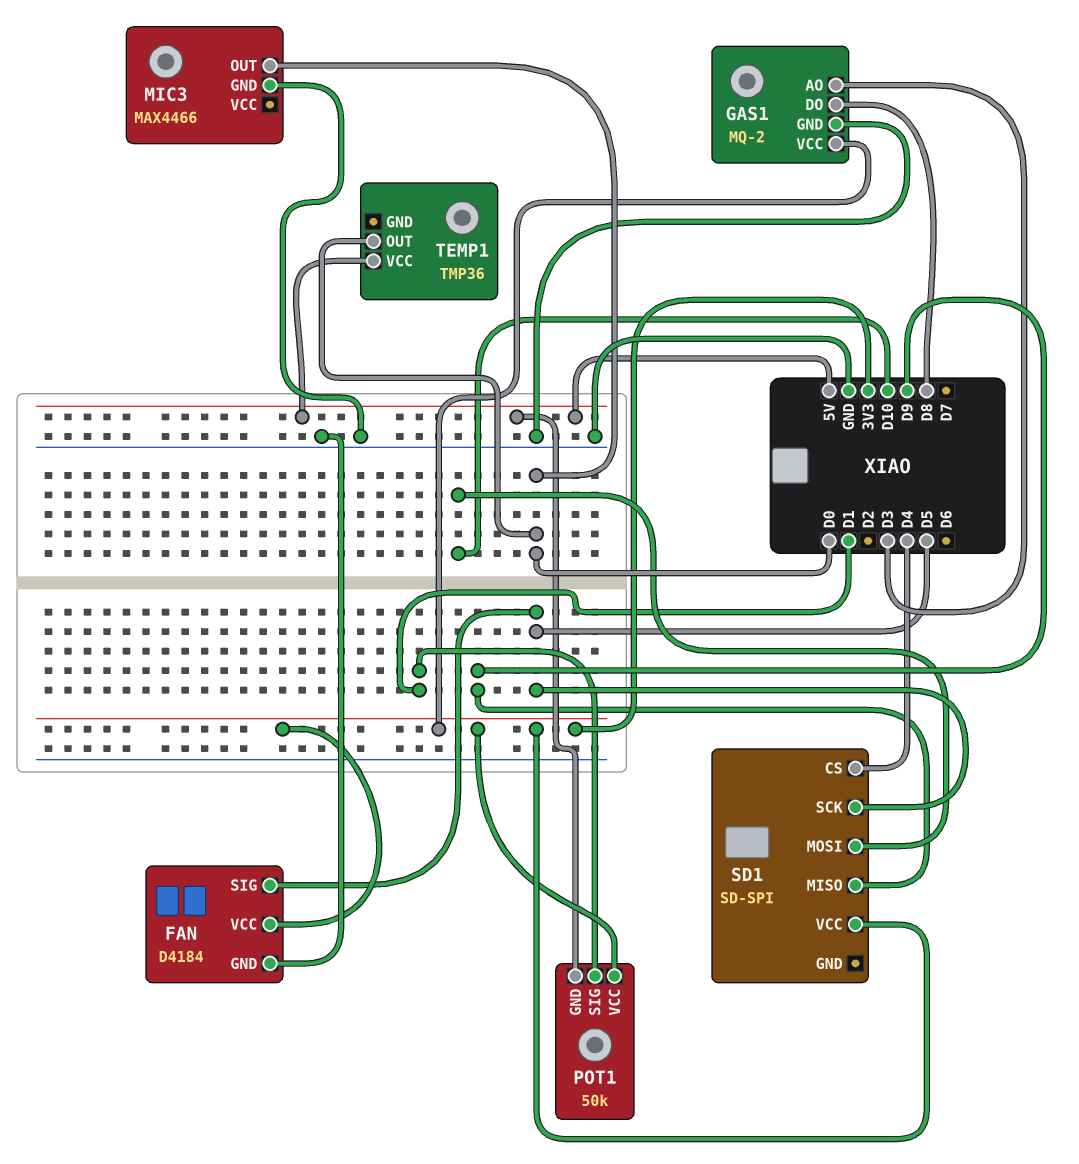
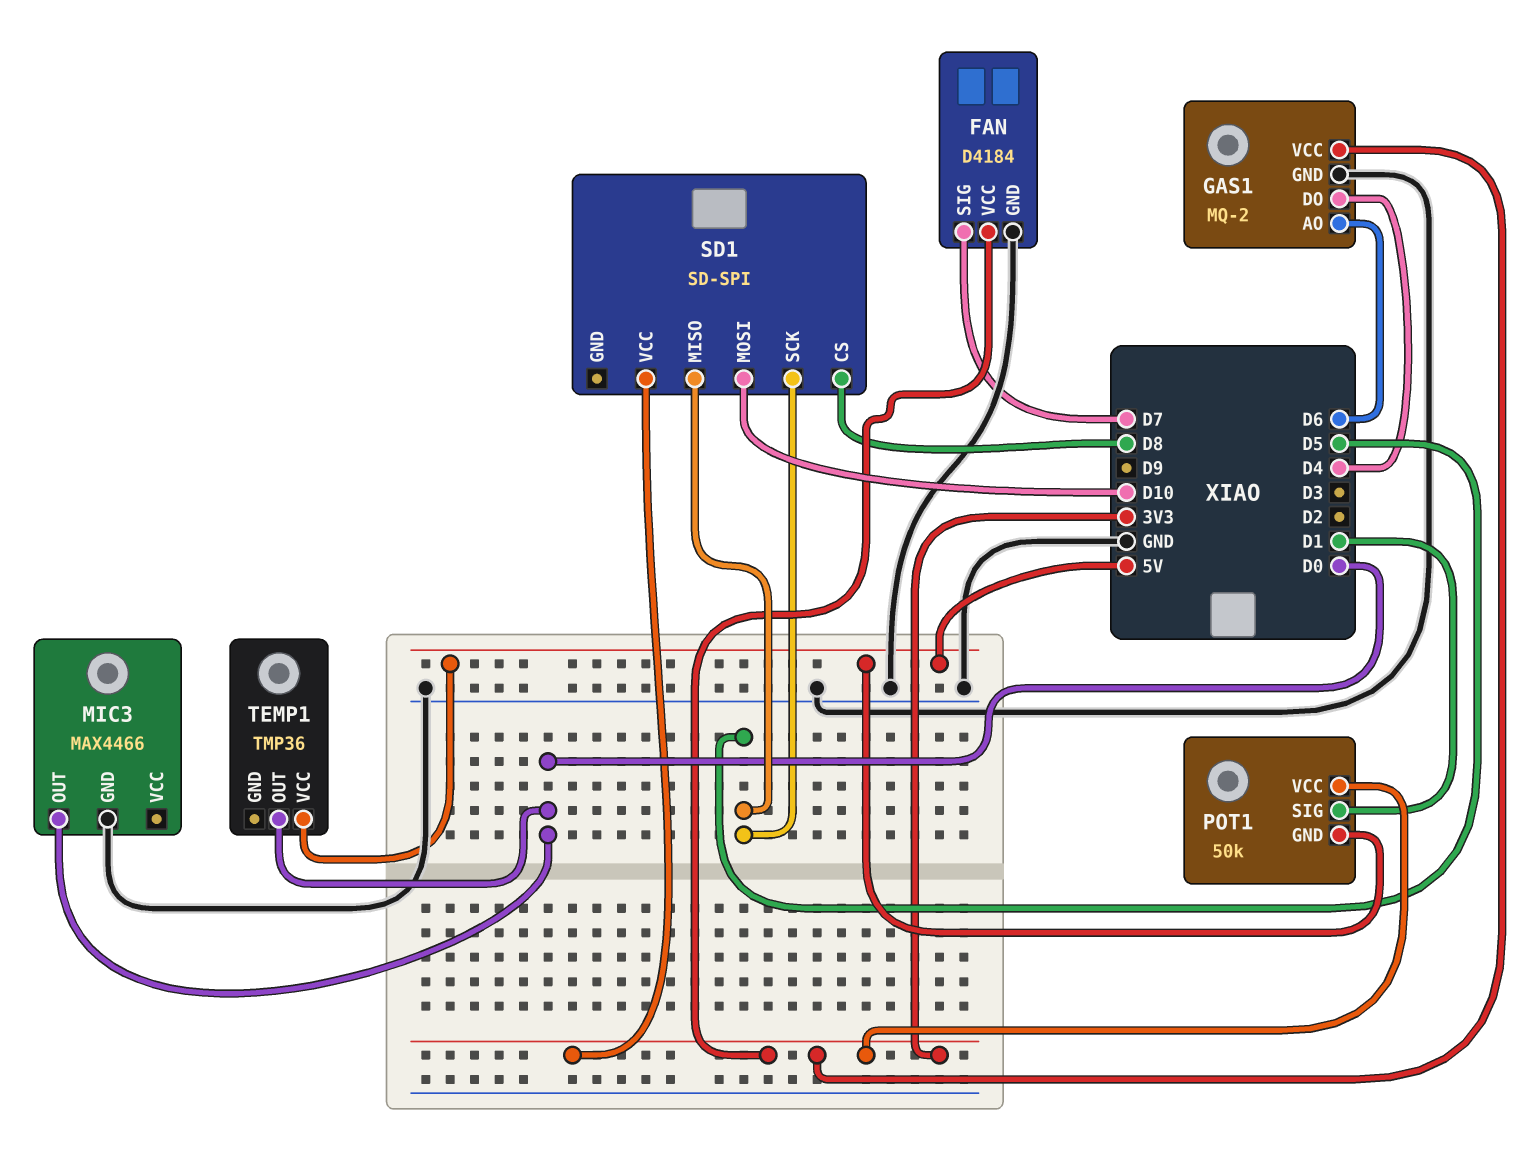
FAN pin SIG: D5 -> D7
GAS1 pin AO: D3 -> D6
GAS1 pin DO: D8 -> D4
SD1 pin CS: D4 -> D8
SD1 pin MISO: D9 -> D5

